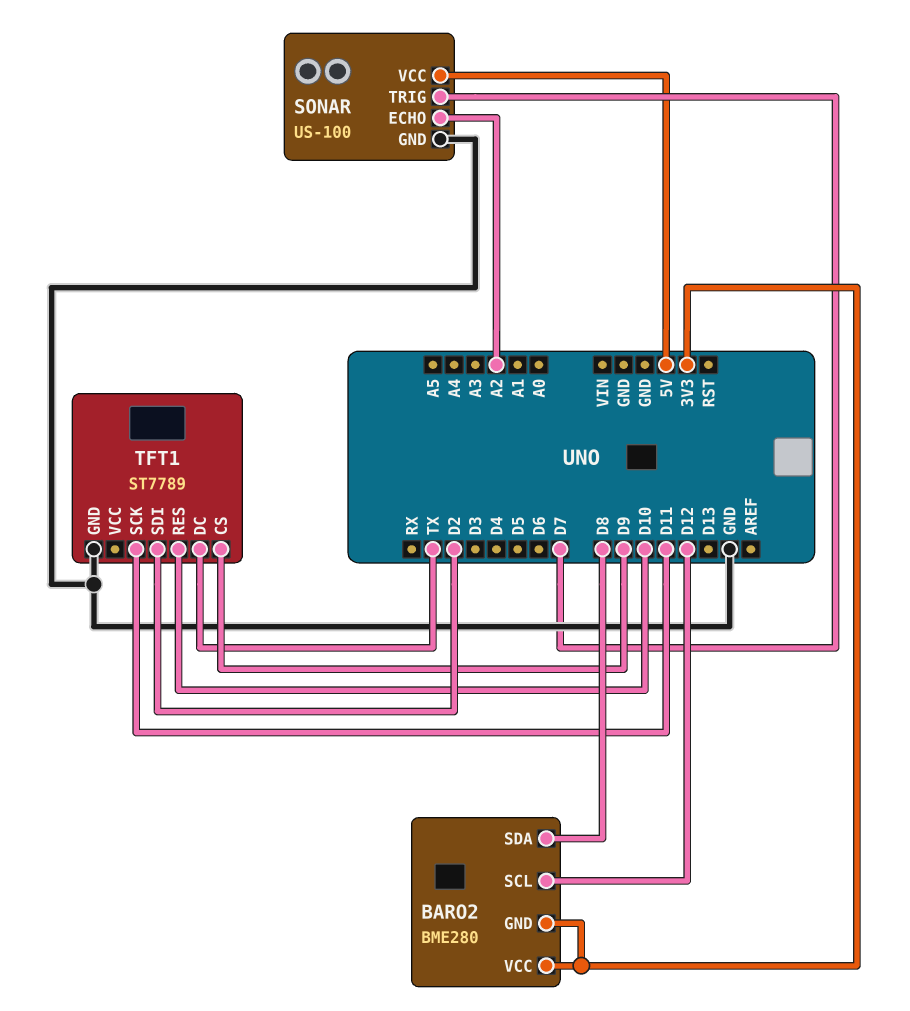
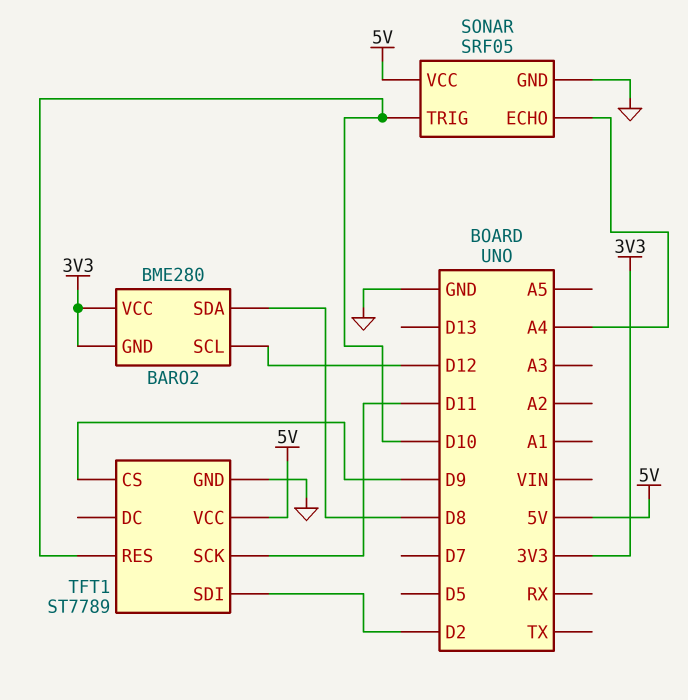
SONAR: US-100 -> SRF05
SONAR pin ECHO: A2 -> A4
SONAR pin TRIG: D7 -> D10
TFT1 pin DC: TX -> none
TFT1 pin VCC: none -> 5V

